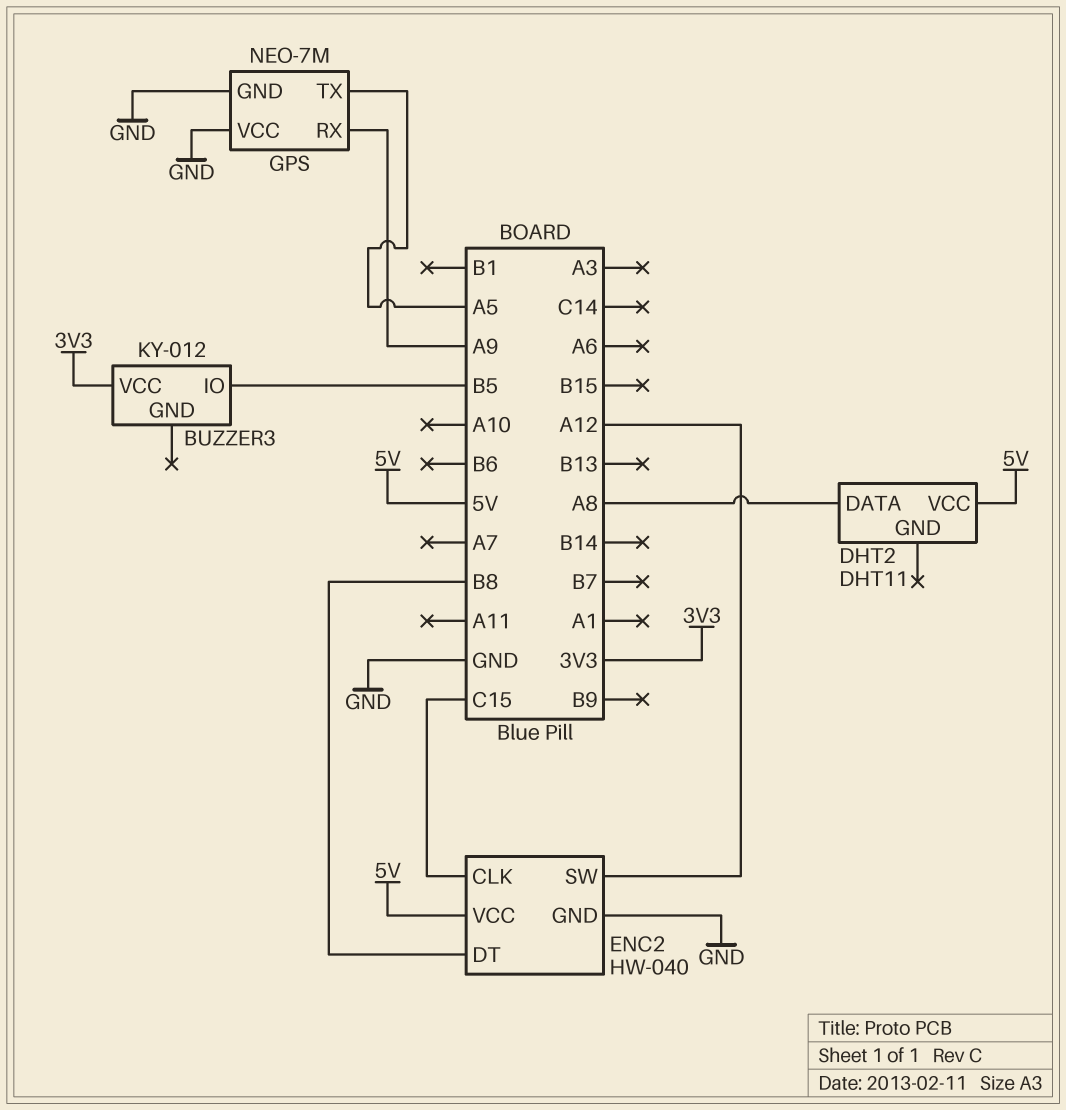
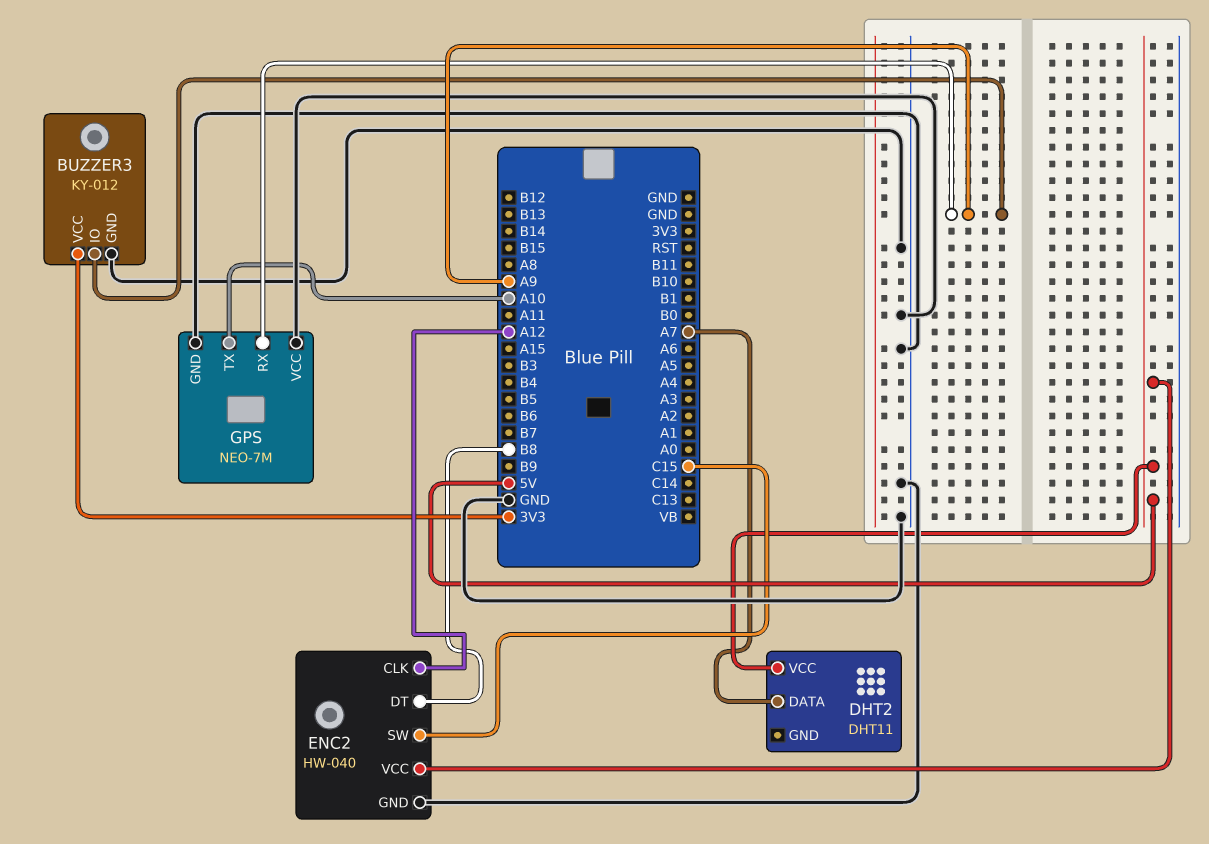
BUZZER3 pin GND: none -> GND
BUZZER3 pin IO: B5 -> A9
DHT2 pin DATA: A8 -> A7
ENC2 pin CLK: C15 -> A12
ENC2 pin SW: A12 -> C15
GPS pin TX: A5 -> A10

